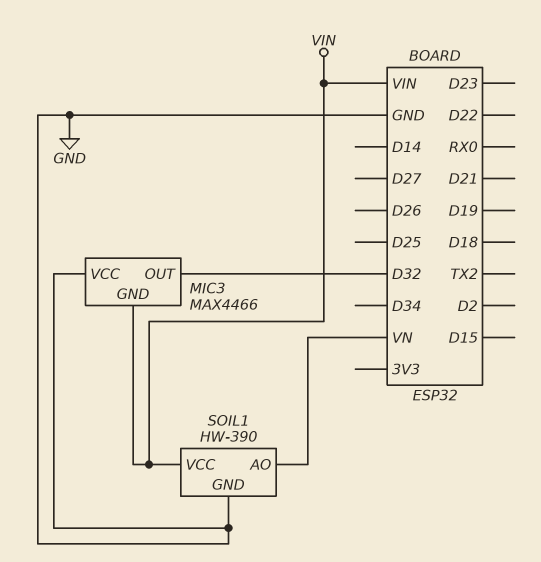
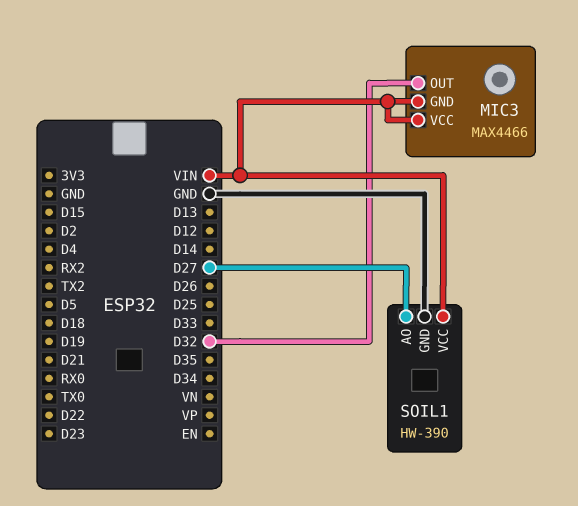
MIC3 pin VCC: GND -> VIN
SOIL1 pin AO: VN -> D27

